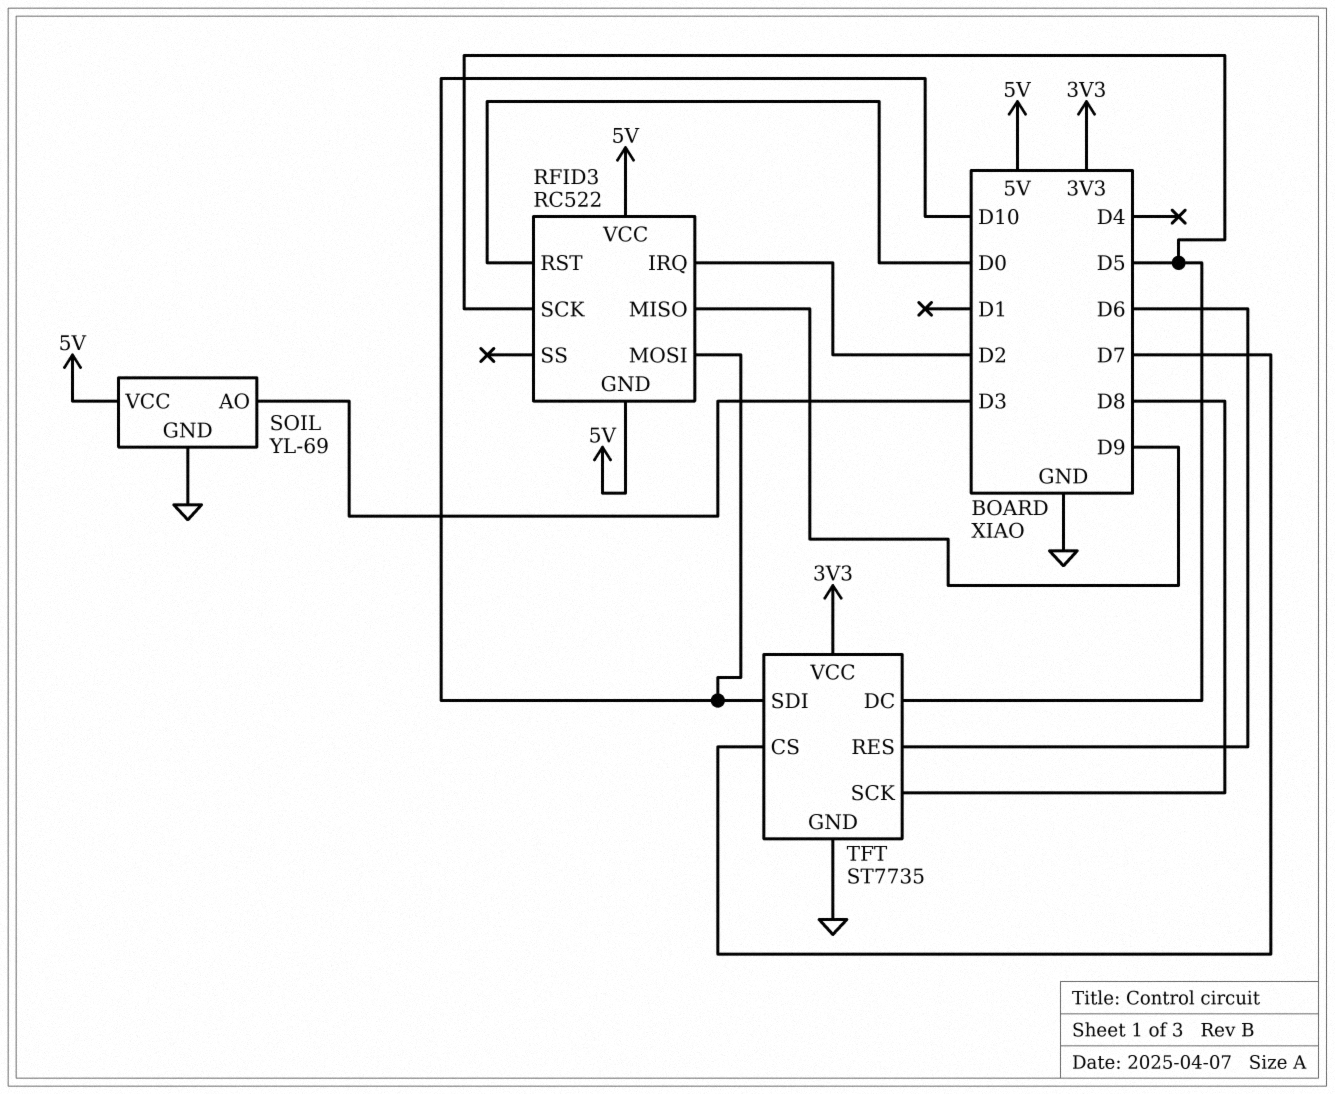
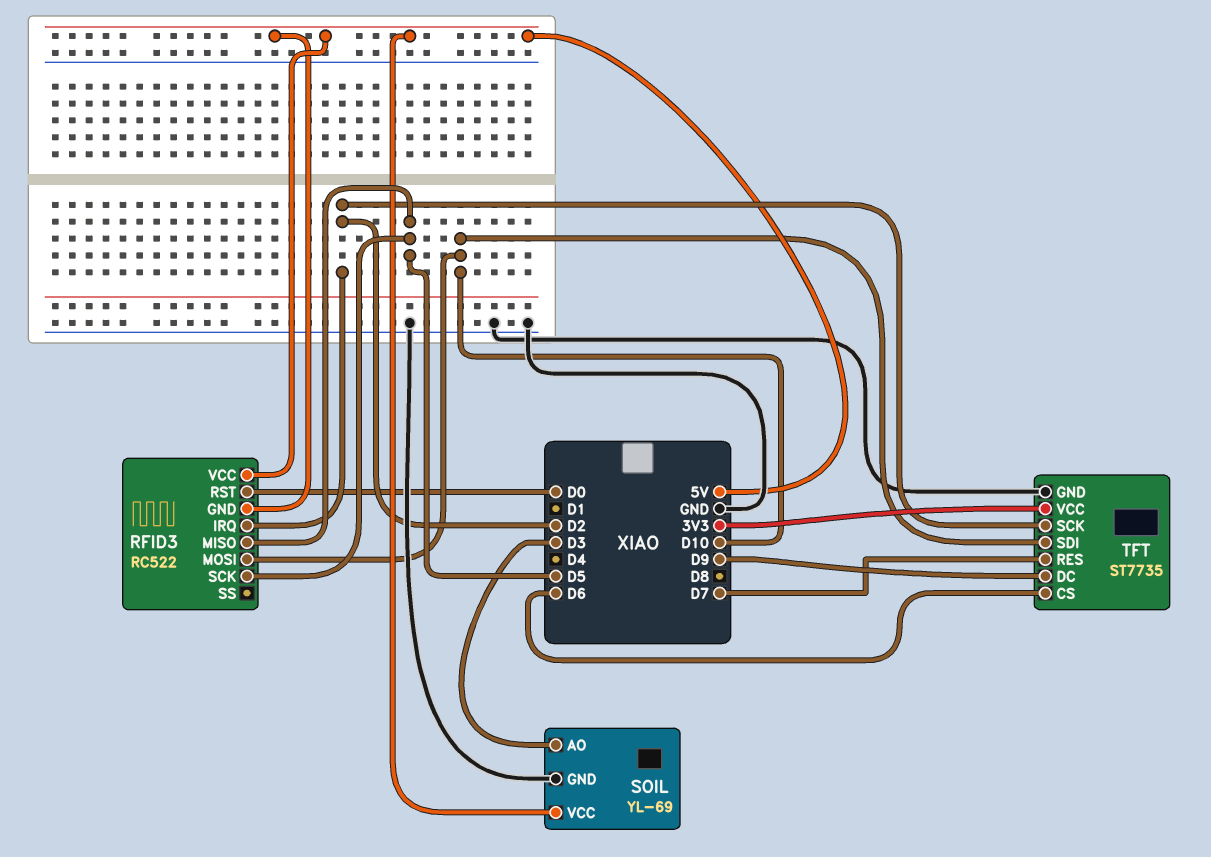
RFID3 pin MISO: D9 -> D5
TFT pin CS: D7 -> D6
TFT pin DC: D5 -> D9
TFT pin RES: D6 -> D7
TFT pin SCK: D8 -> D2

